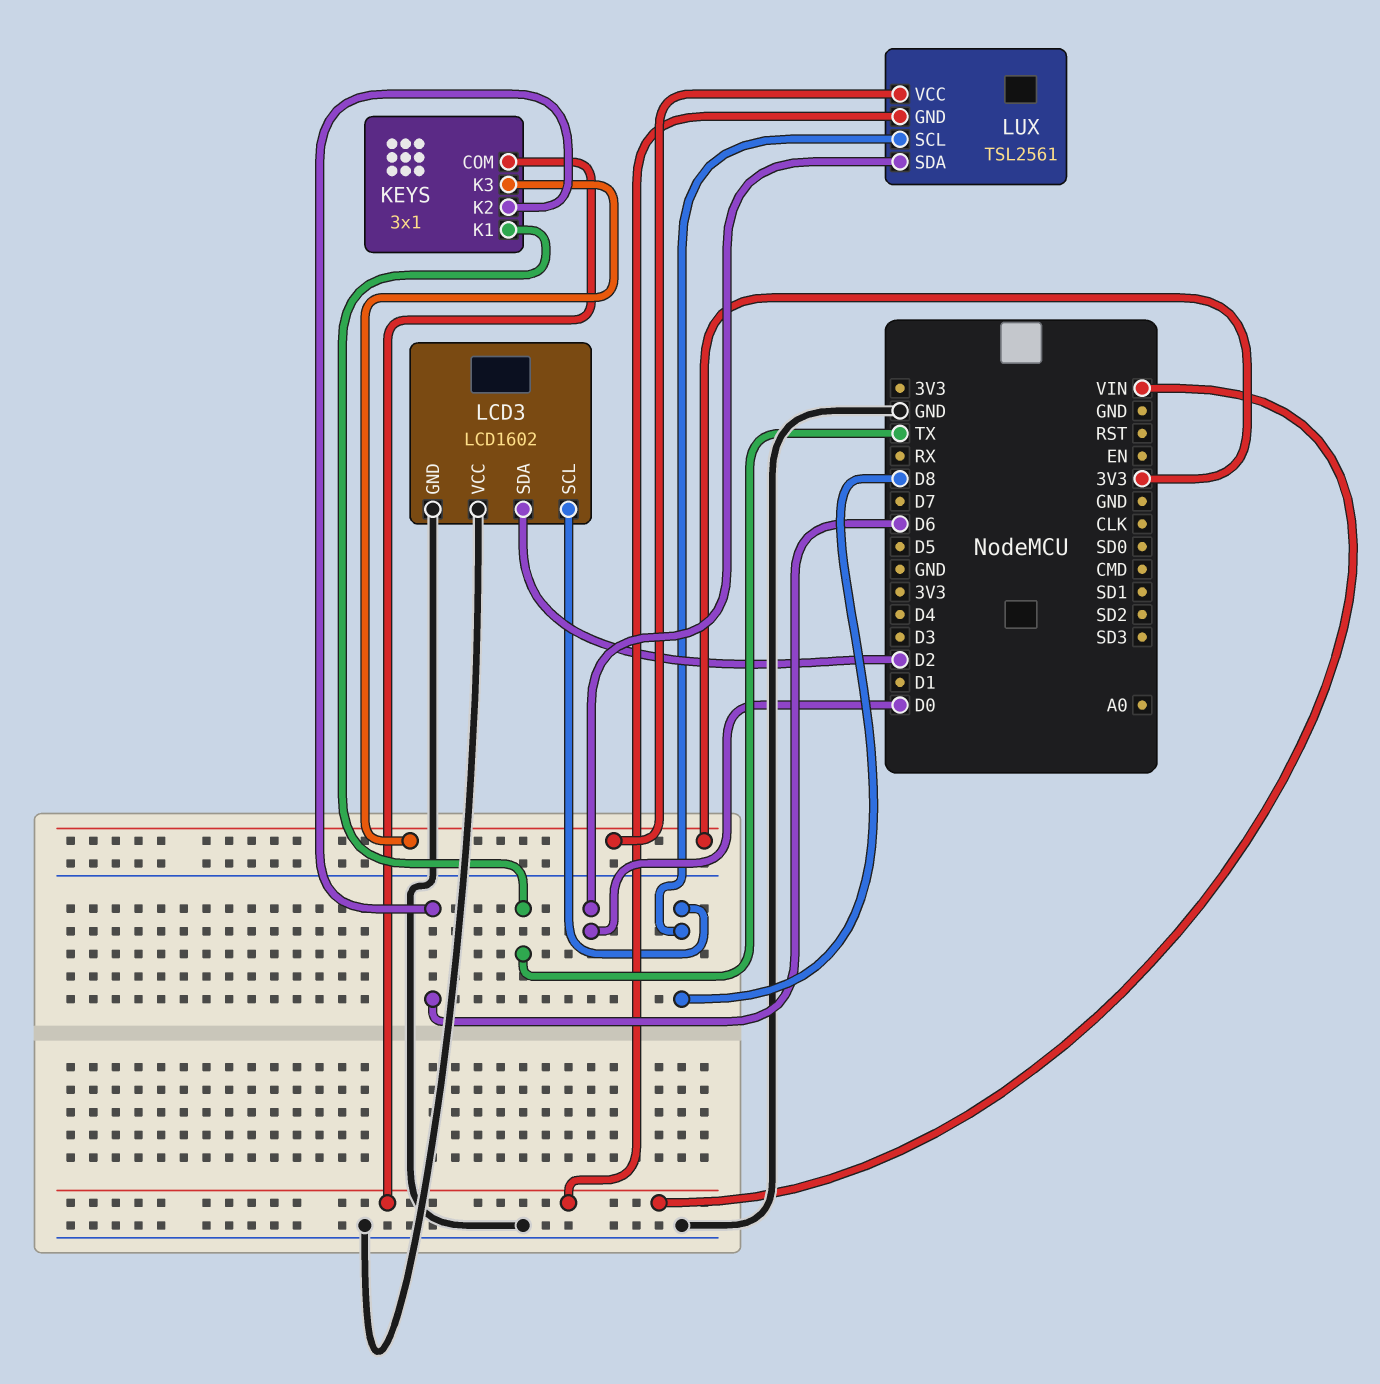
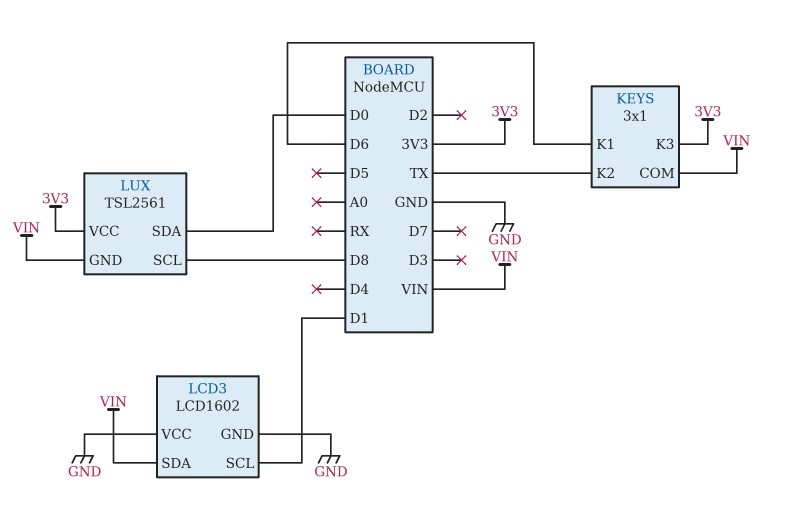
KEYS pin K1: TX -> D6
KEYS pin K2: D6 -> TX
LCD3 pin SCL: D8 -> D1
LCD3 pin SDA: D2 -> VIN

